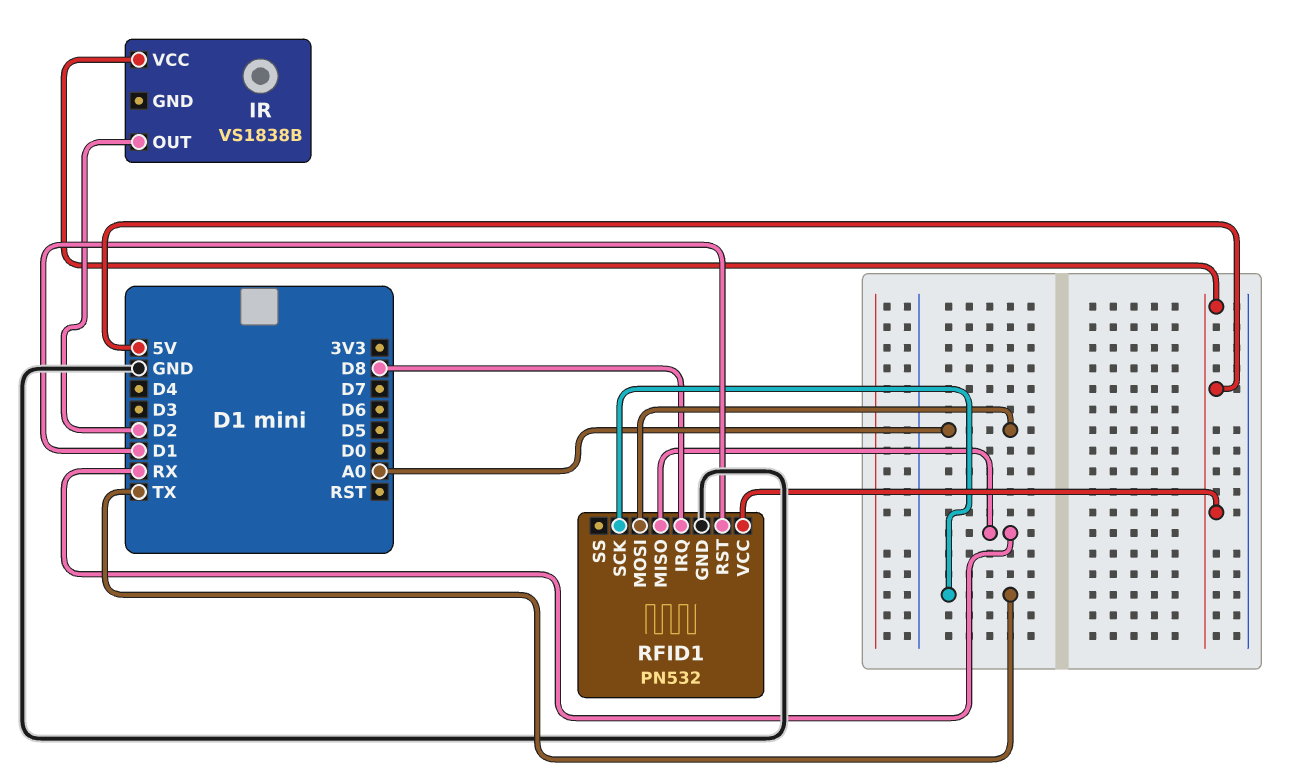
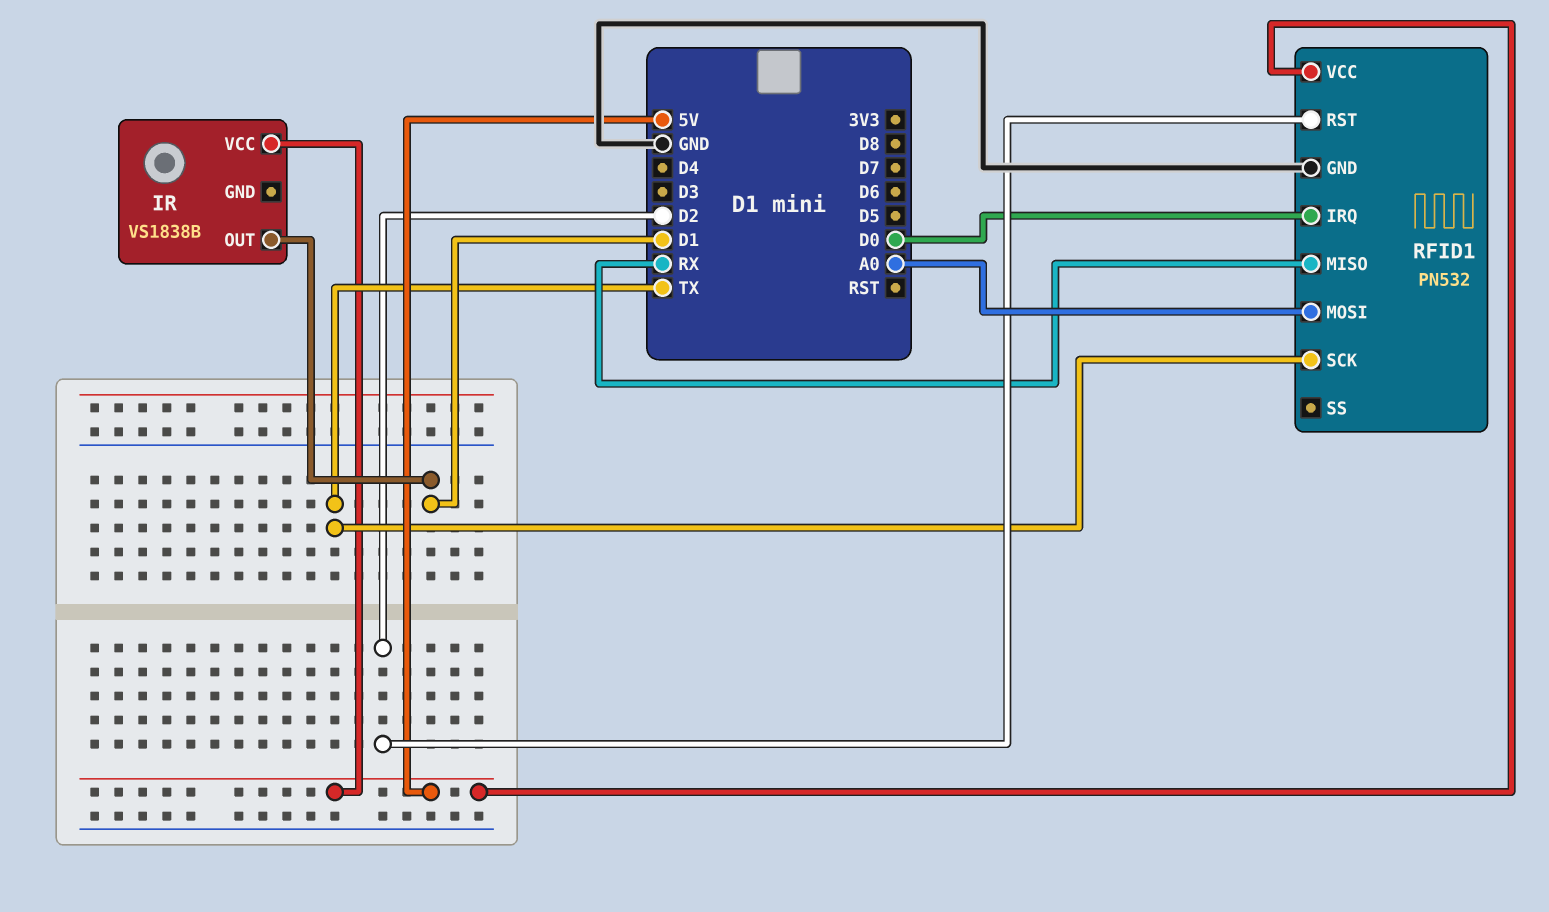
IR pin OUT: D2 -> D1
RFID1 pin IRQ: D8 -> D0
RFID1 pin RST: D1 -> D2

